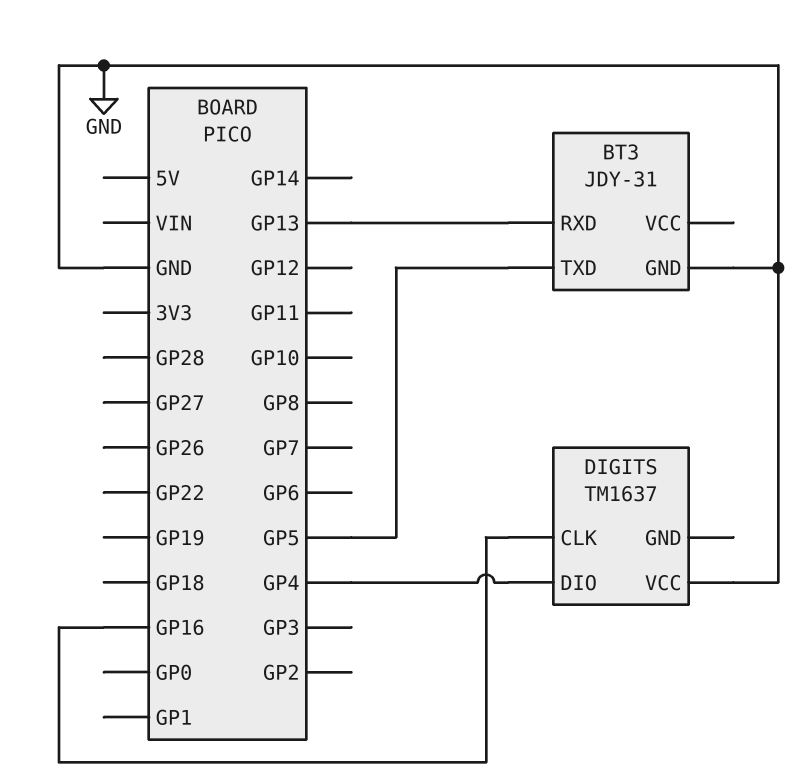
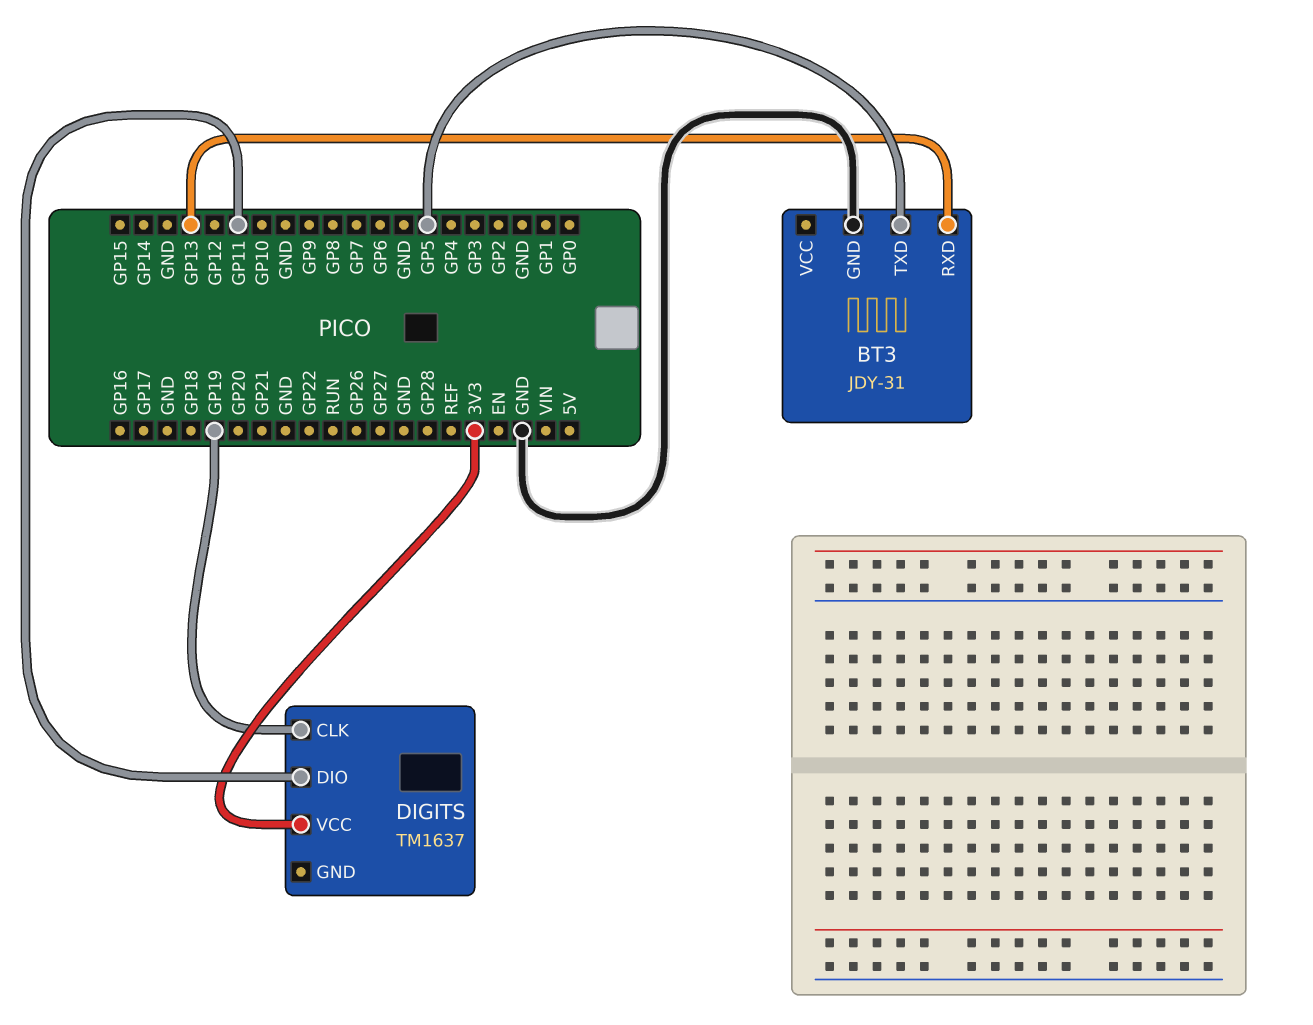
DIGITS pin CLK: GP16 -> GP19
DIGITS pin DIO: GP4 -> GP11
DIGITS pin VCC: GND -> 3V3

